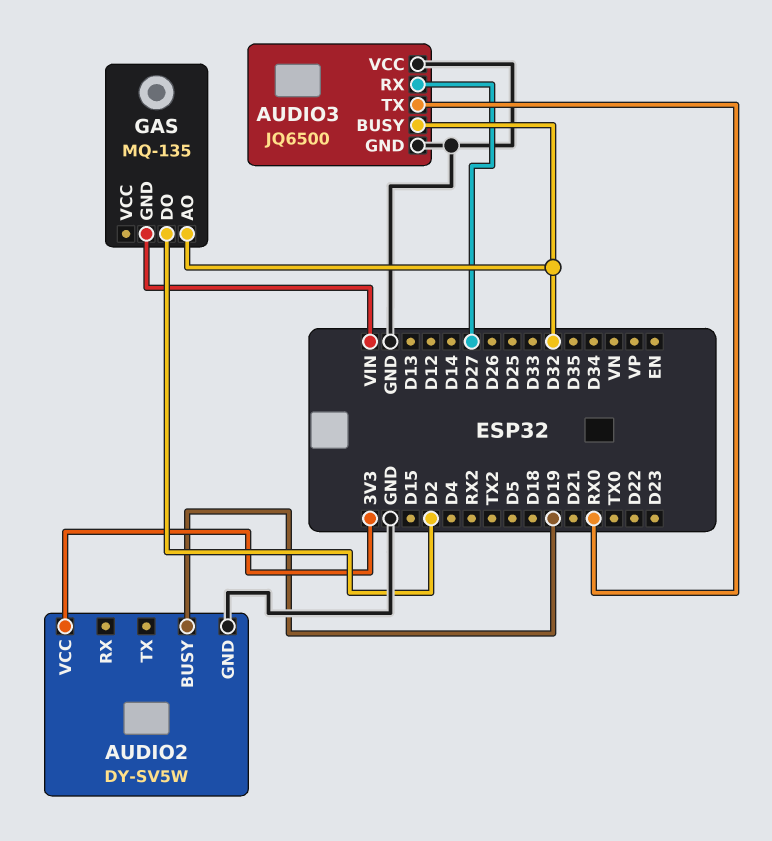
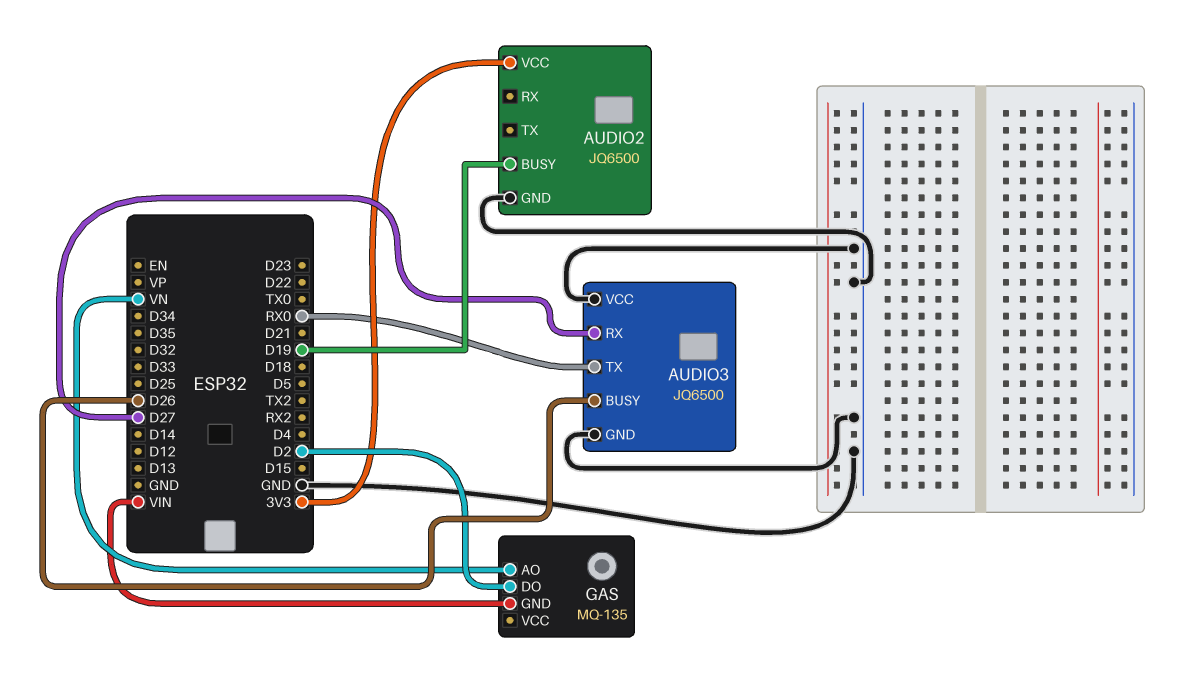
AUDIO2: DY-SV5W -> JQ6500
AUDIO3 pin BUSY: D32 -> D26
GAS pin AO: D32 -> VN

